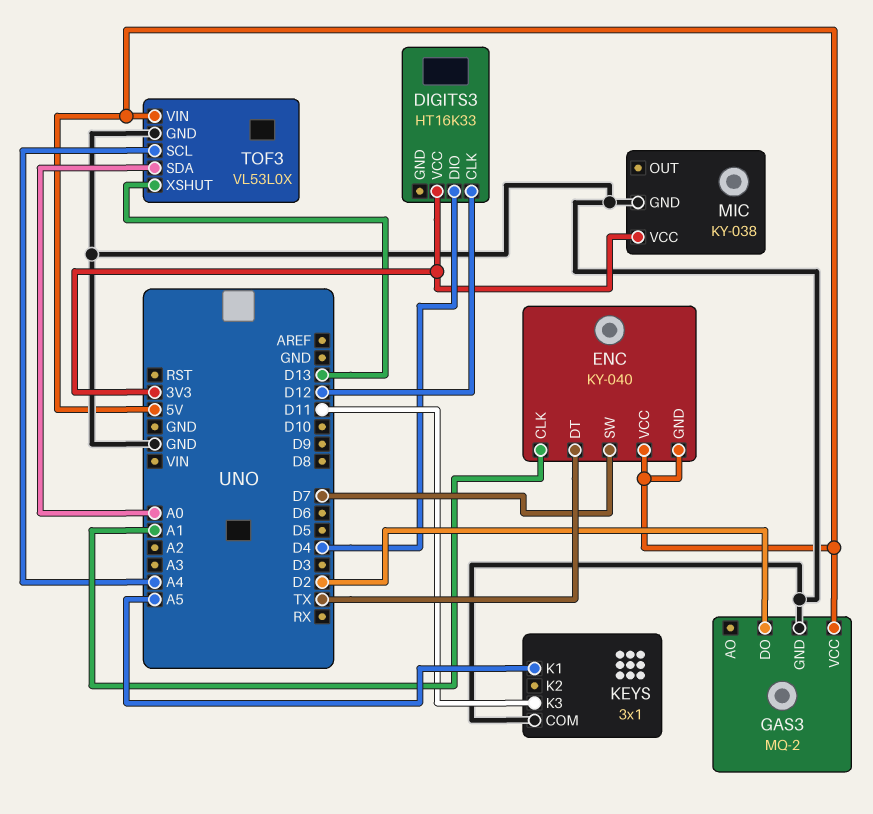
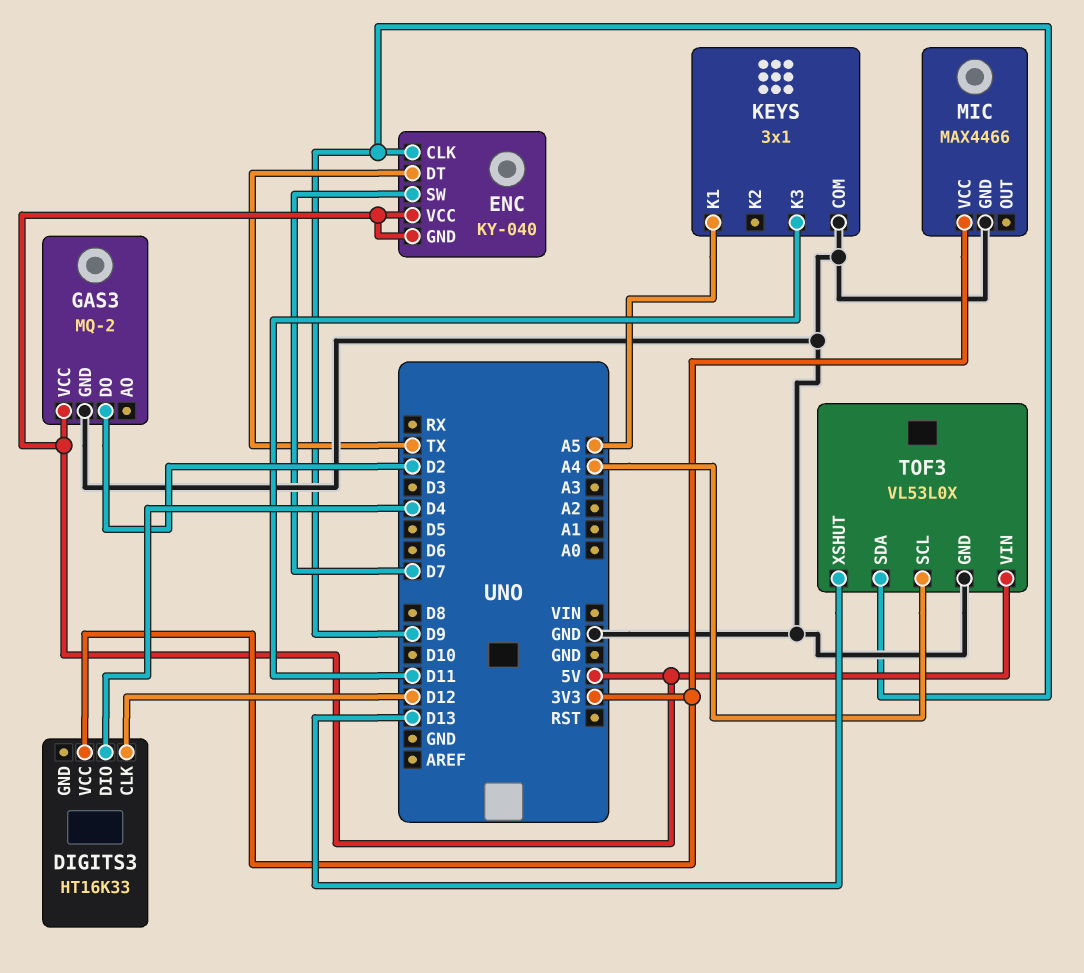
ENC pin CLK: A1 -> D9
MIC: KY-038 -> MAX4466
TOF3 pin SDA: A0 -> D9

